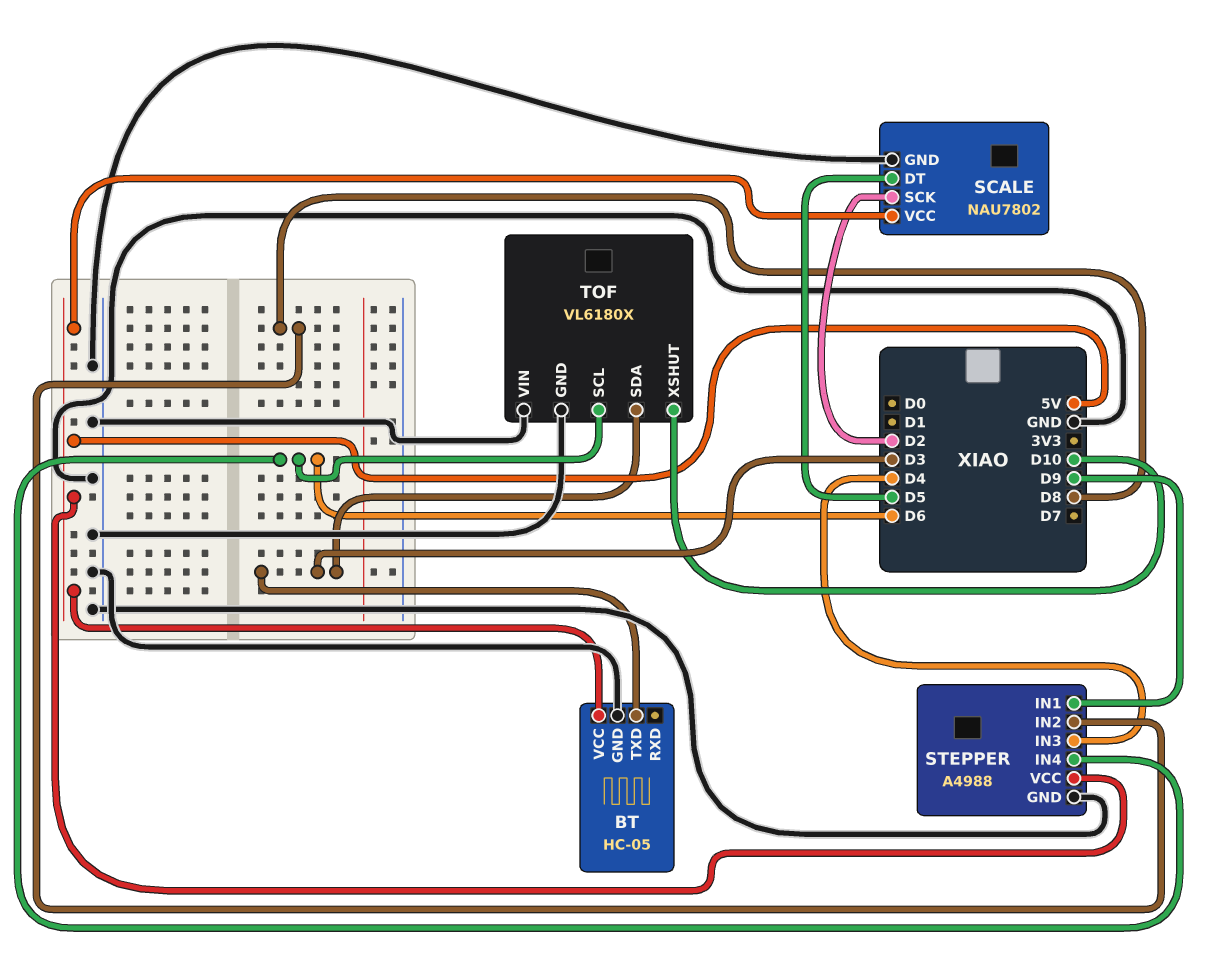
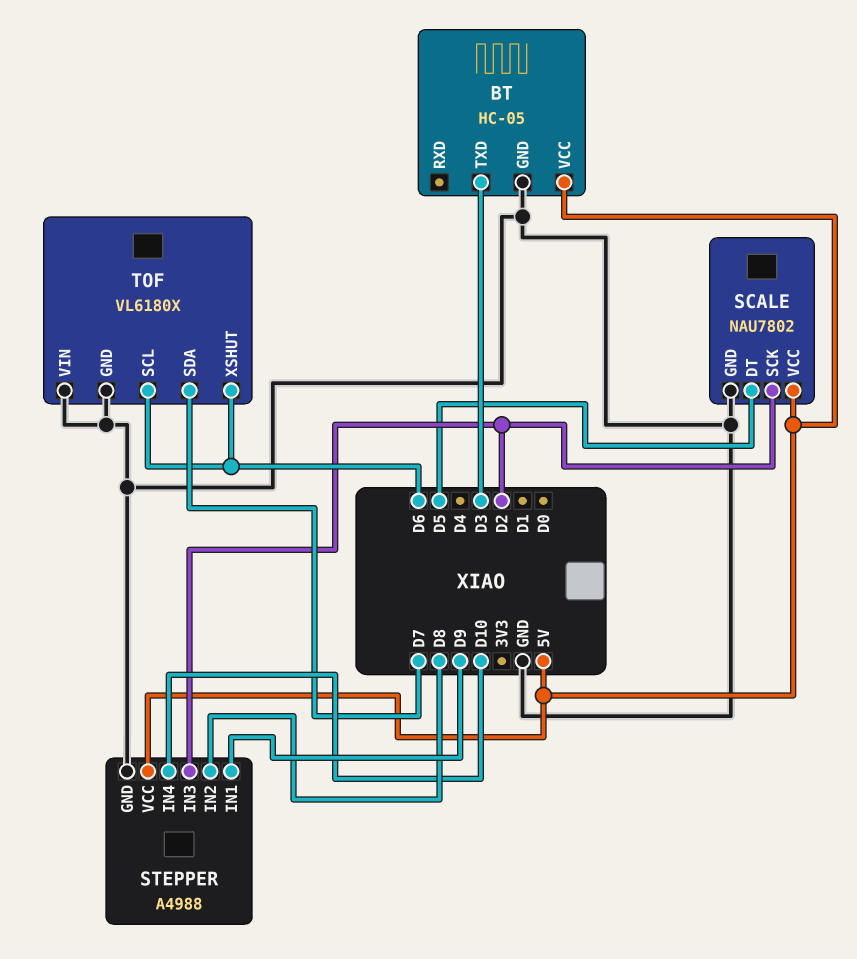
STEPPER pin IN3: D4 -> D2
STEPPER pin IN4: D6 -> D10
TOF pin SDA: D3 -> D7
TOF pin XSHUT: D10 -> D6

